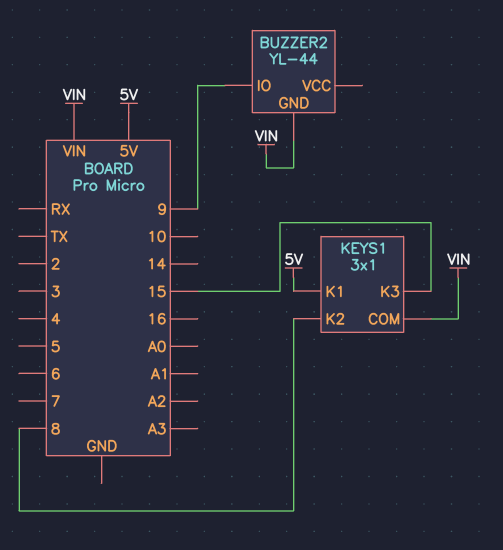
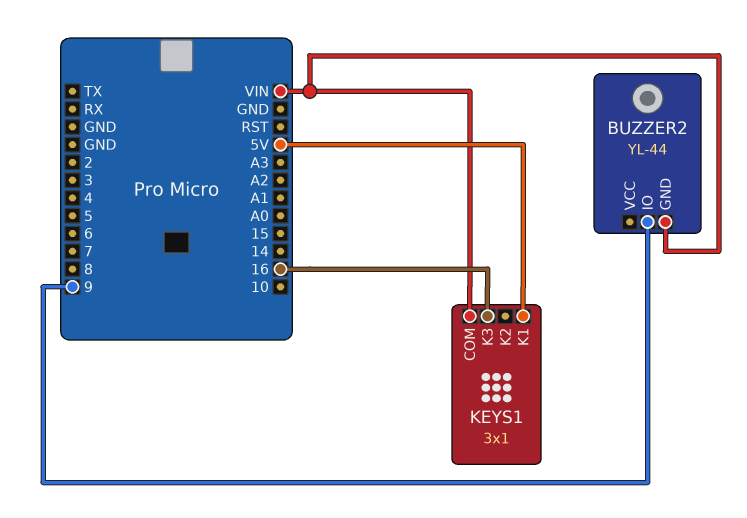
KEYS1 pin K2: 8 -> none
KEYS1 pin K3: 15 -> 16

